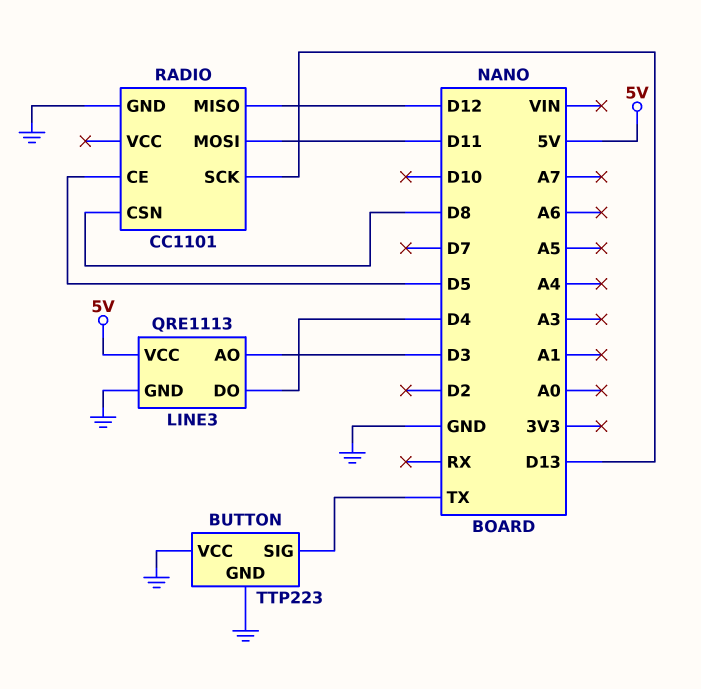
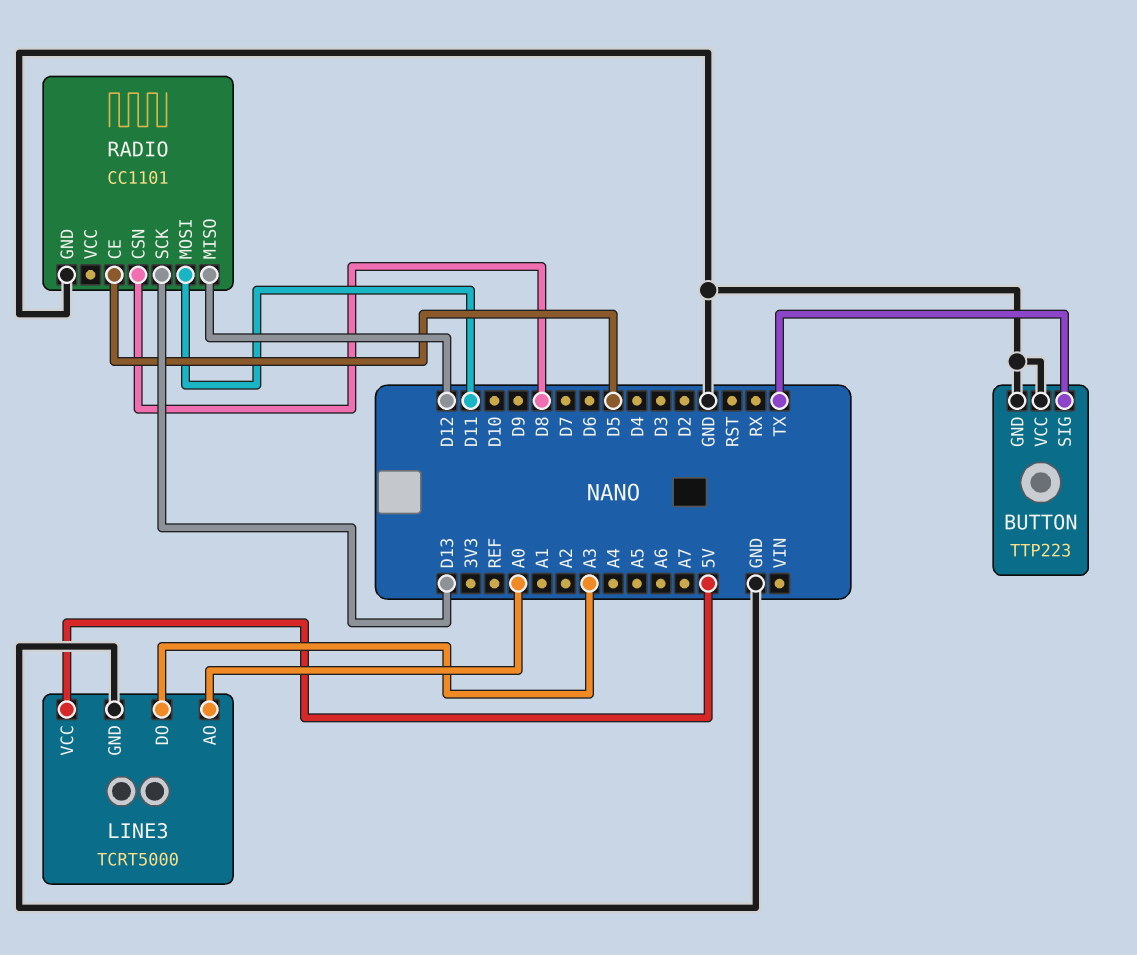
LINE3: QRE1113 -> TCRT5000
LINE3 pin AO: D3 -> A0
LINE3 pin DO: D4 -> A3

